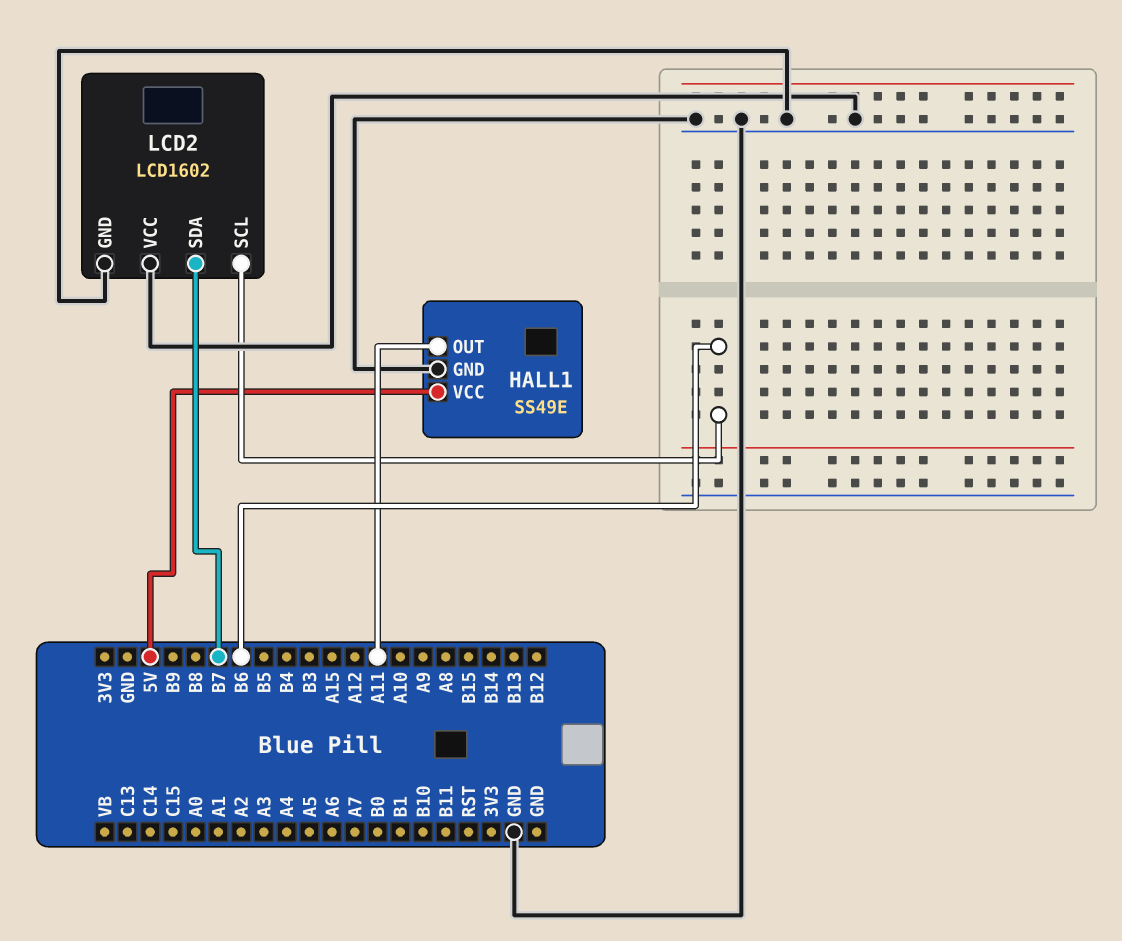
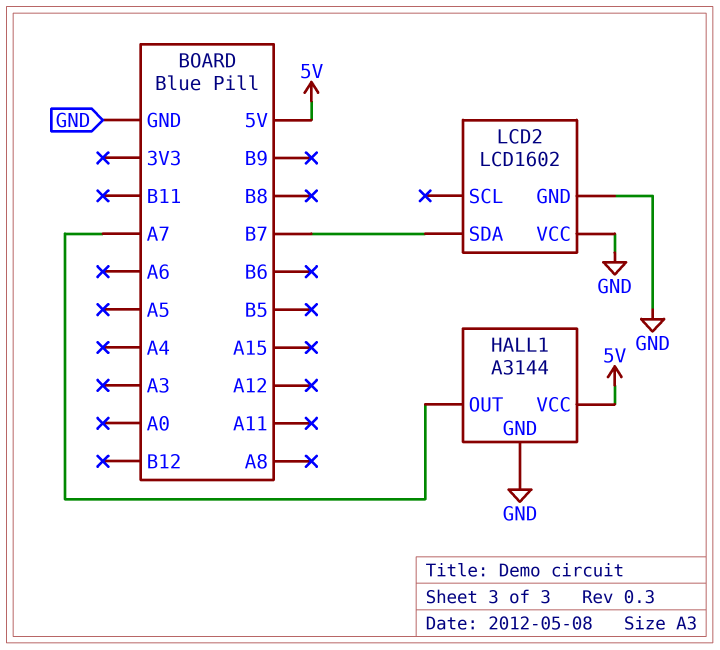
HALL1: SS49E -> A3144
HALL1 pin OUT: A11 -> A7
LCD2 pin SCL: B6 -> none

